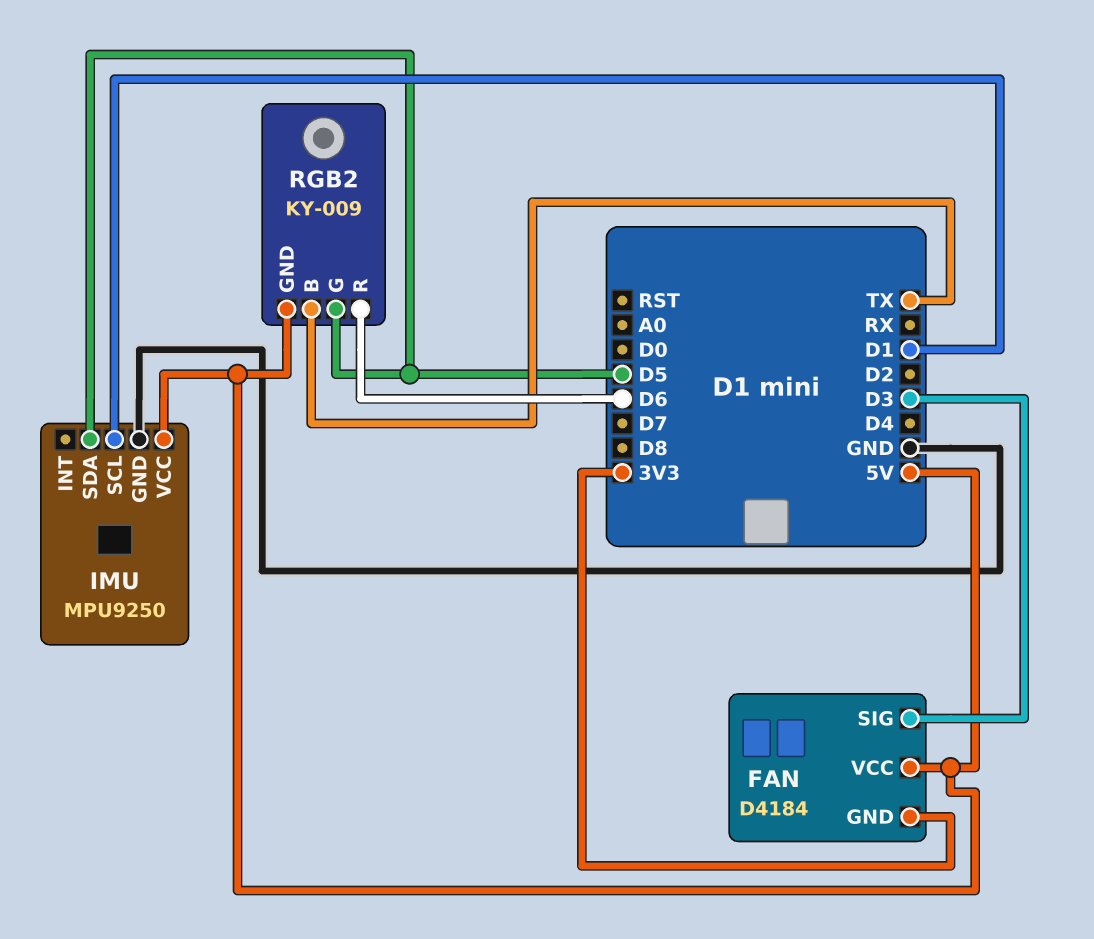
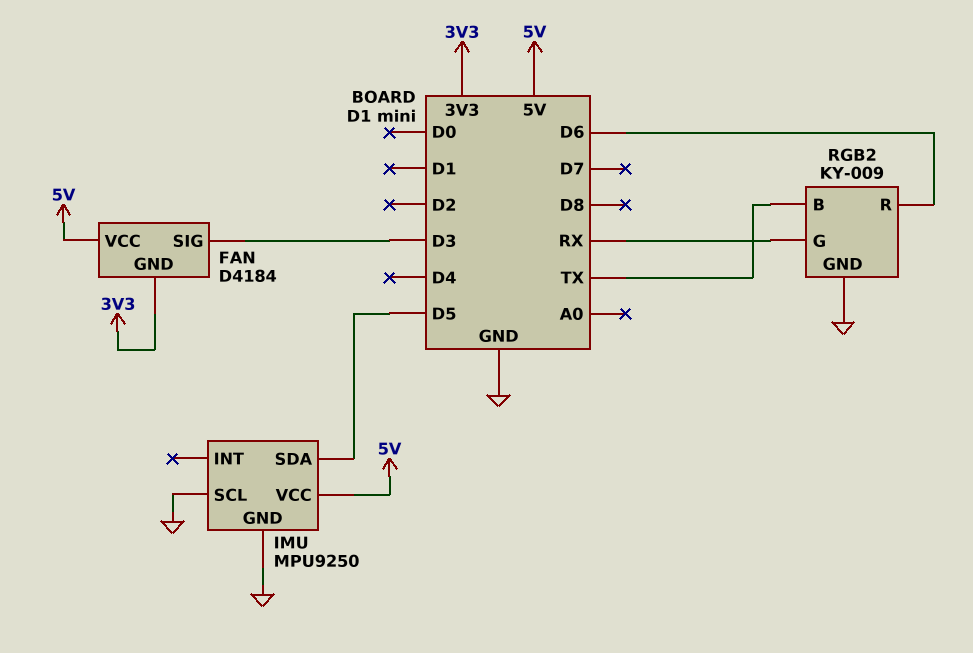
IMU pin SCL: D1 -> GND
RGB2 pin G: D5 -> RX
RGB2 pin GND: 5V -> GND

